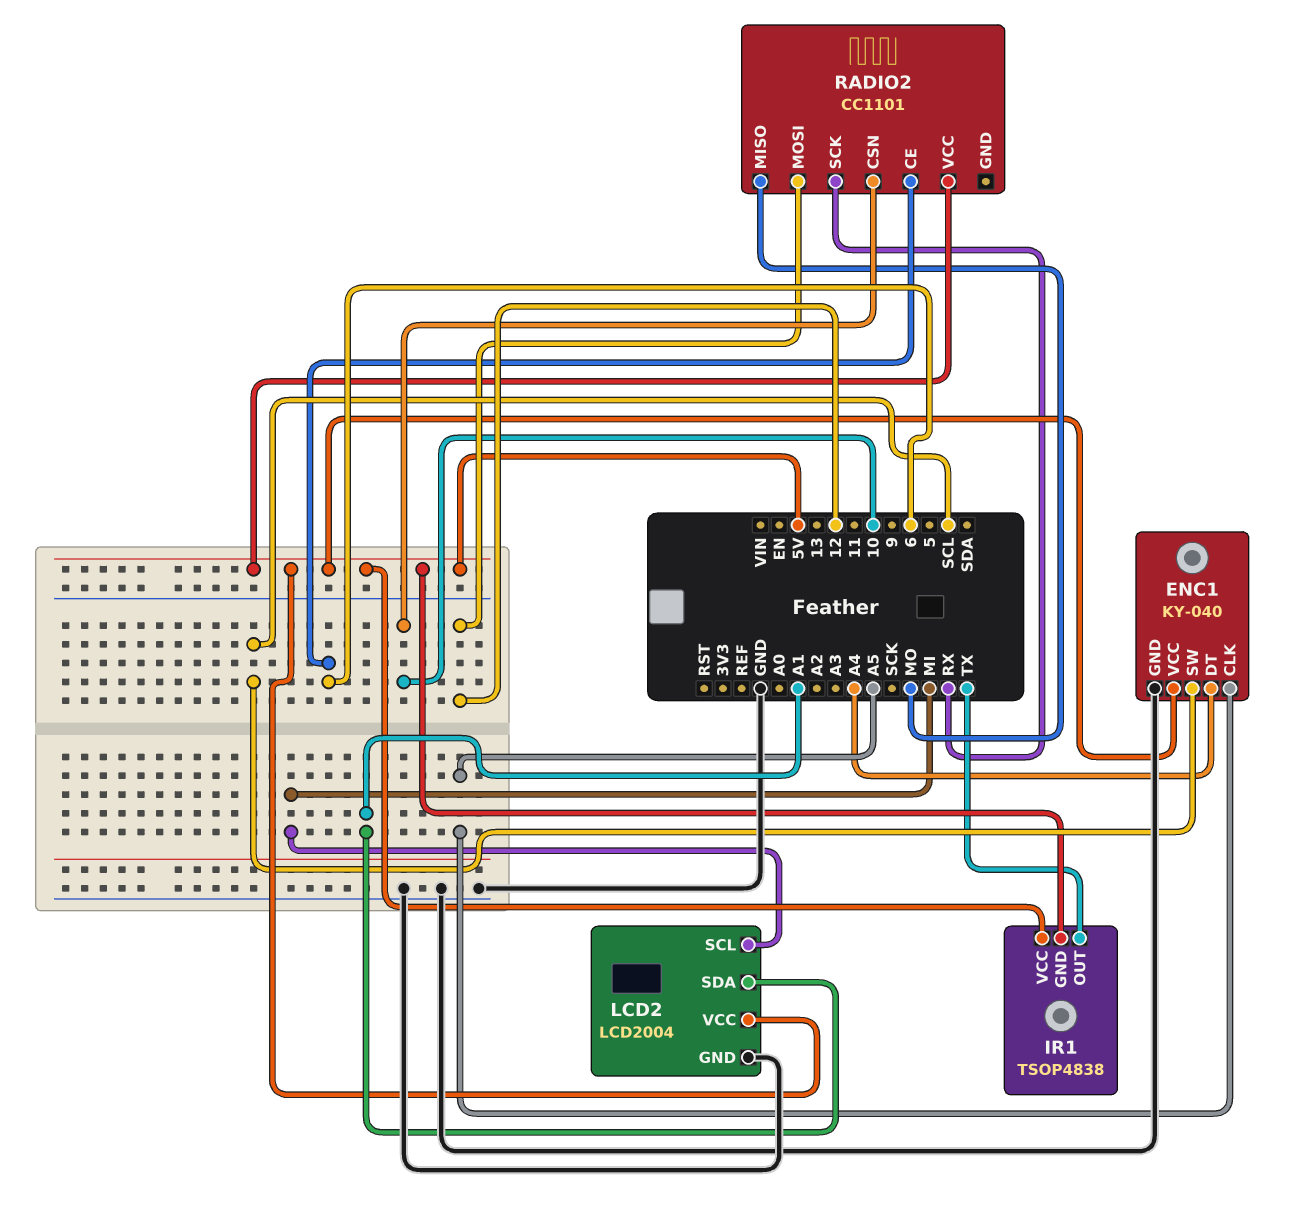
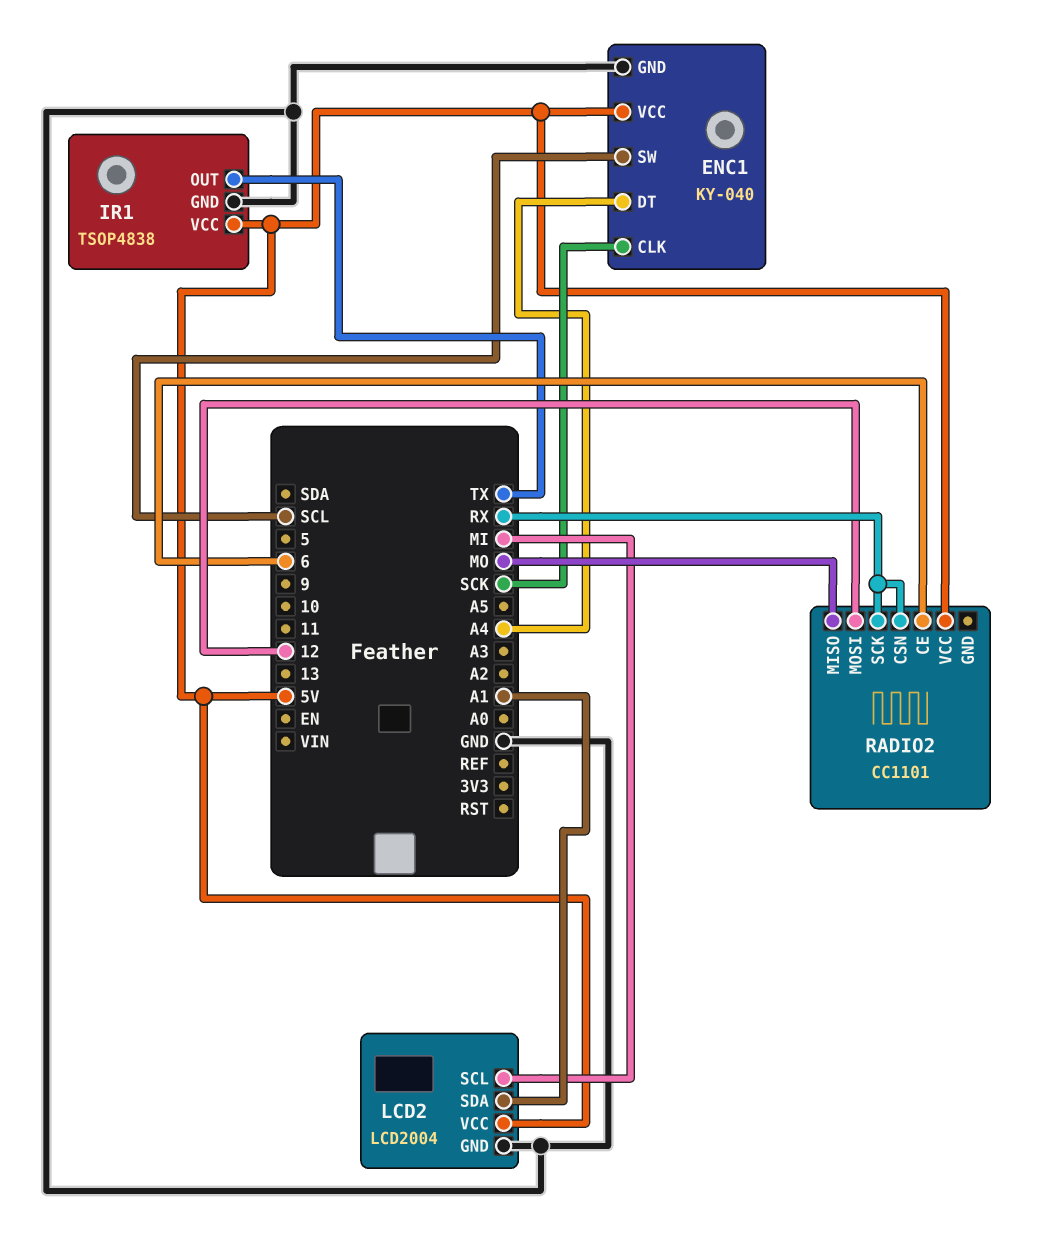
ENC1 pin CLK: A5 -> SCK
IR1 pin GND: 5V -> GND
RADIO2 pin CSN: 10 -> RX

